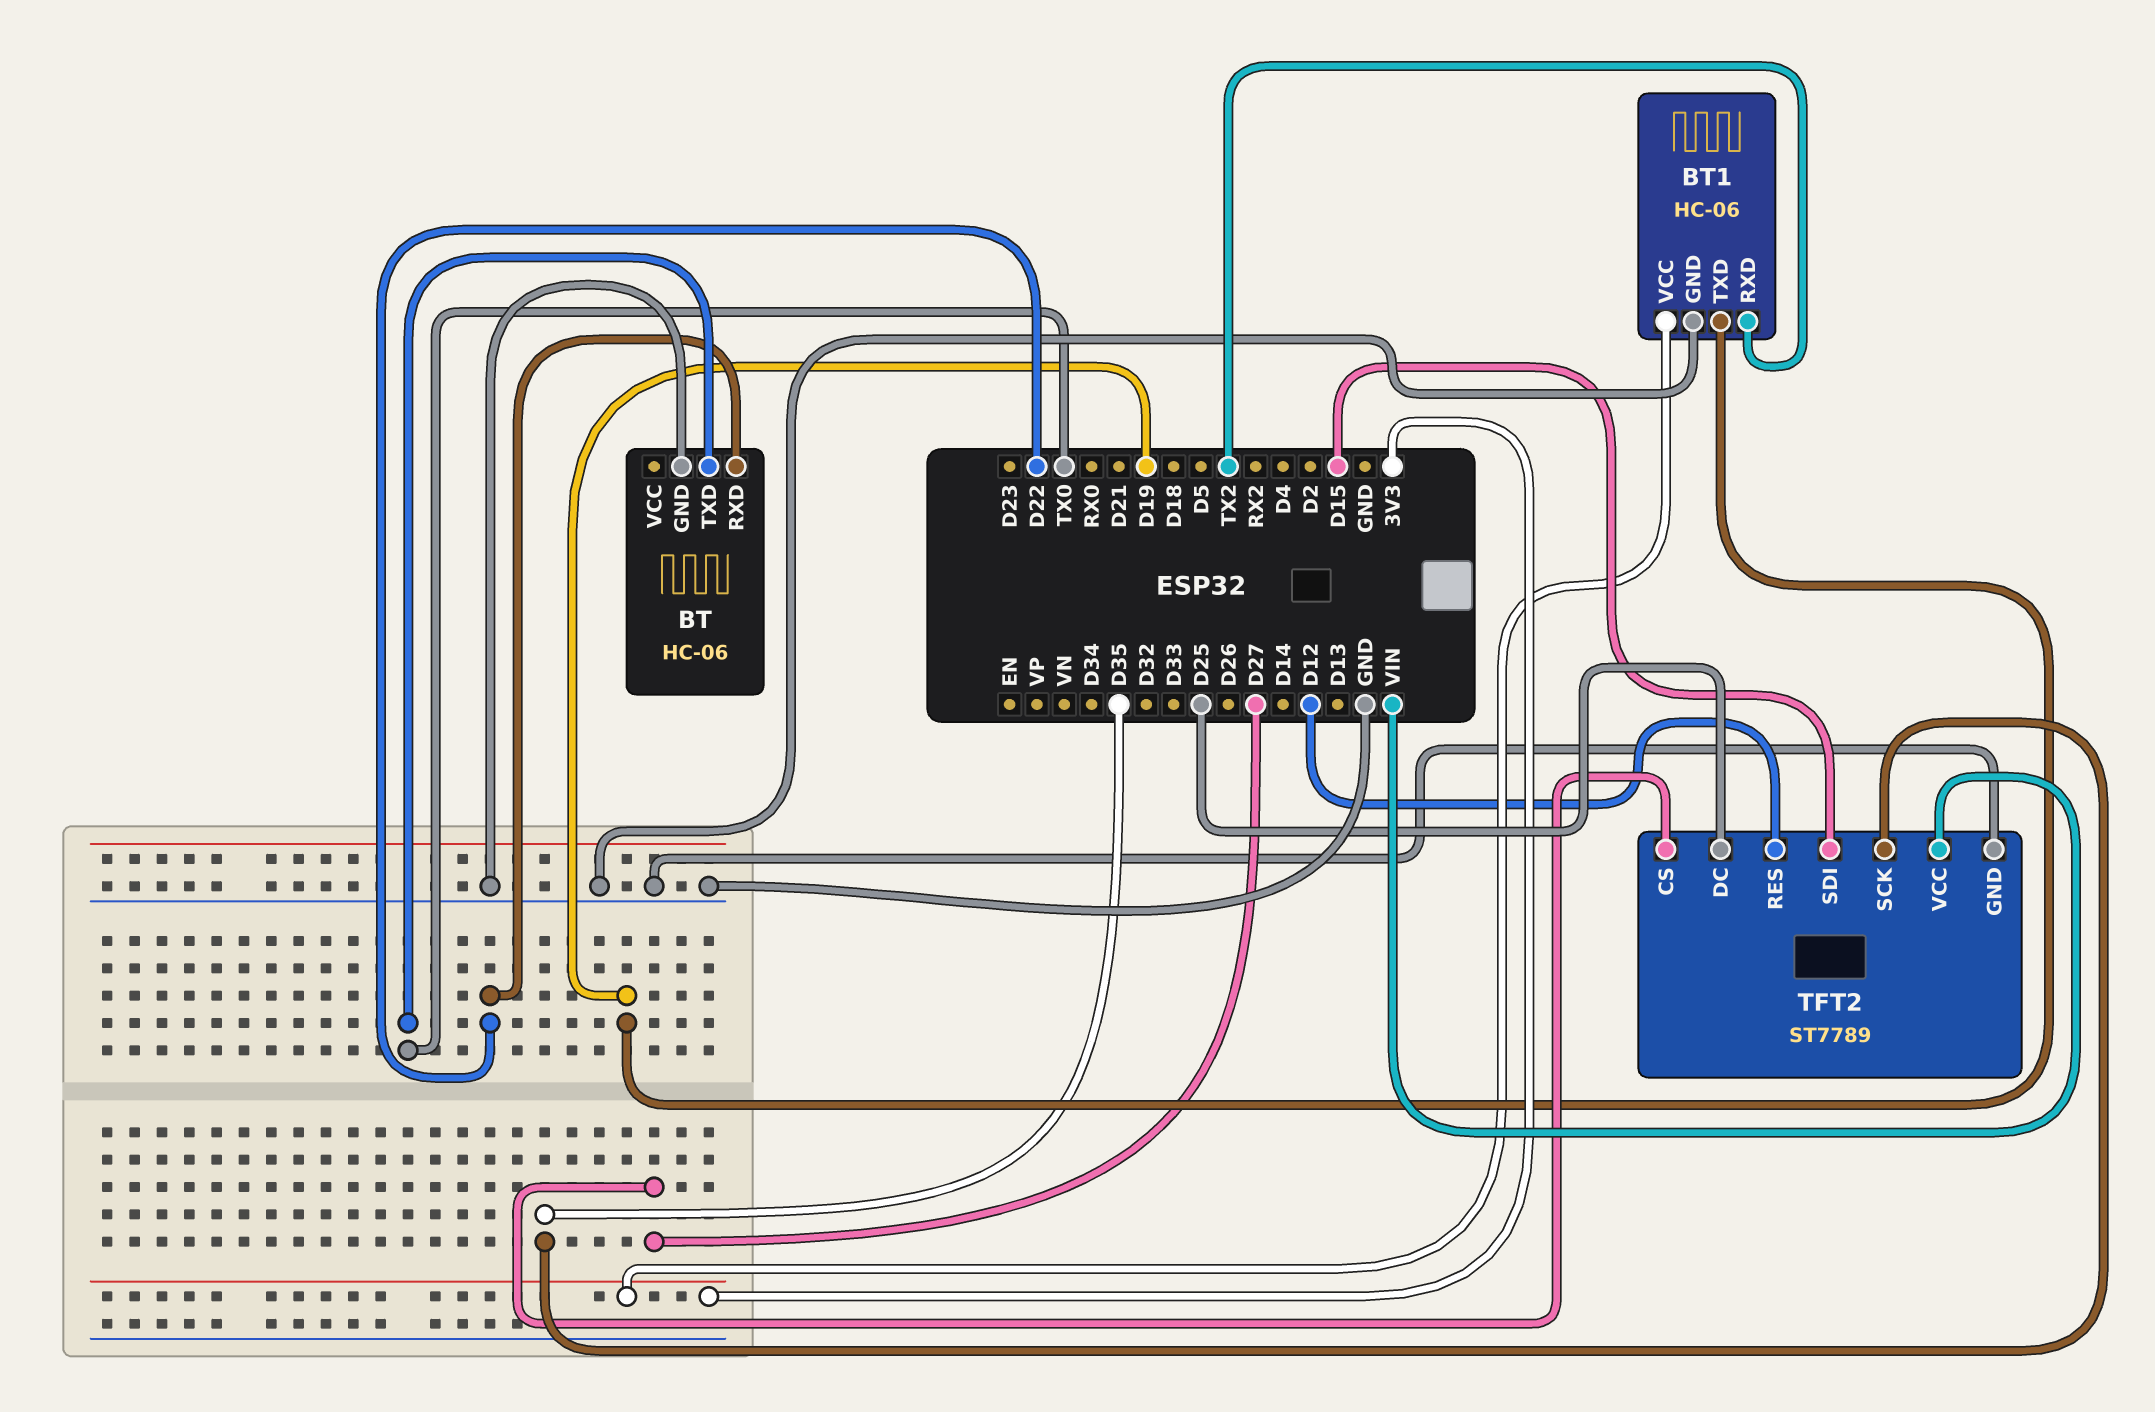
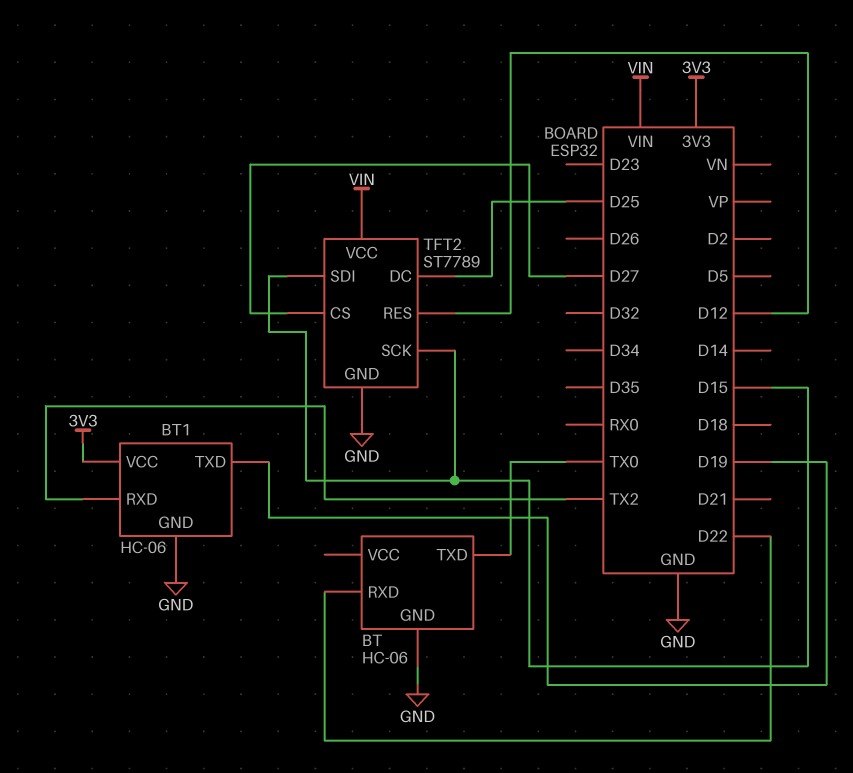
TFT2 pin SCK: D35 -> D15

